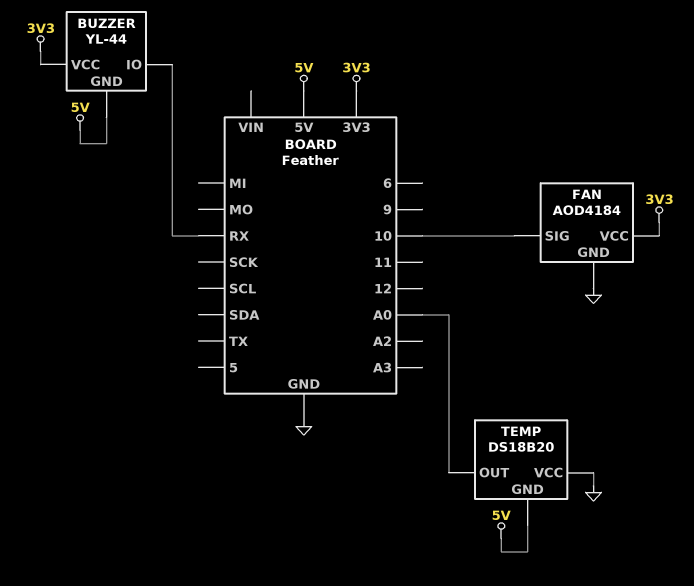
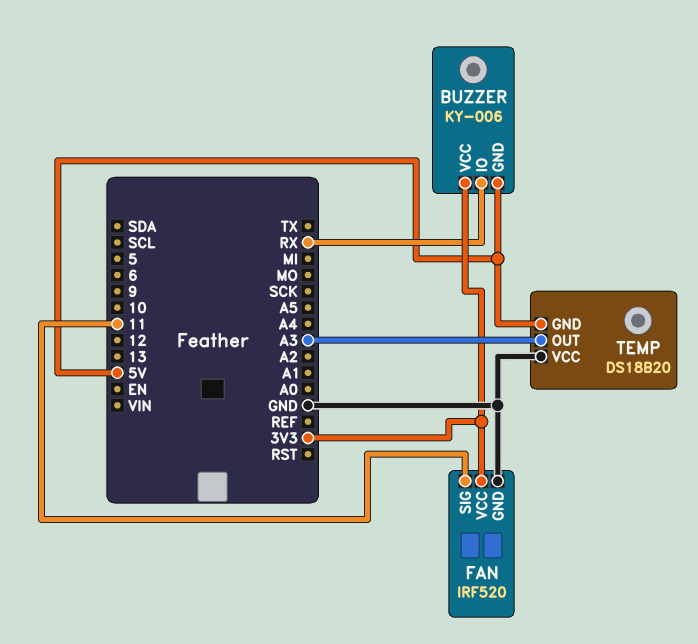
BUZZER: YL-44 -> KY-006
FAN: AOD4184 -> IRF520
FAN pin SIG: 10 -> 11
TEMP pin OUT: A0 -> A3

